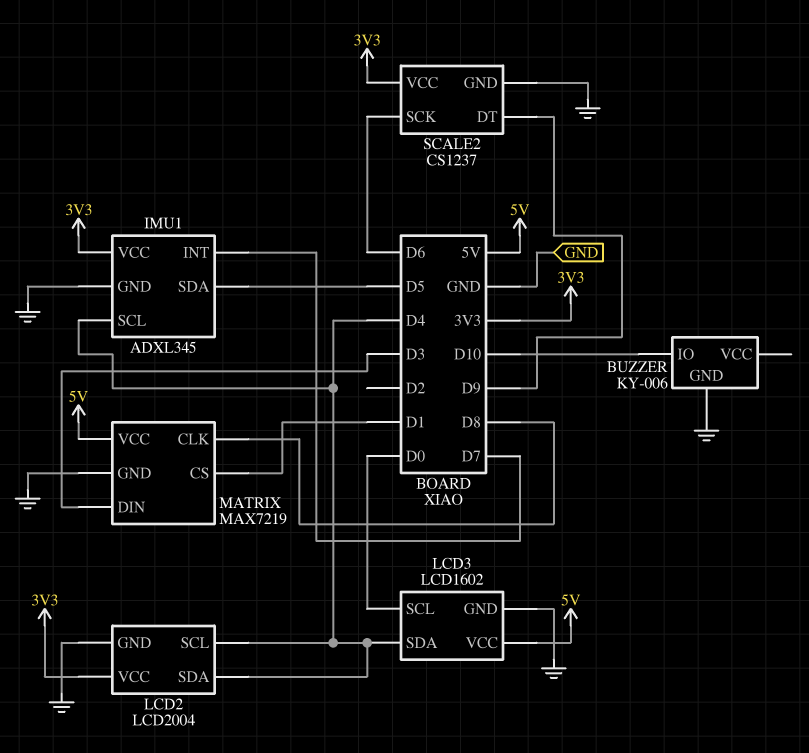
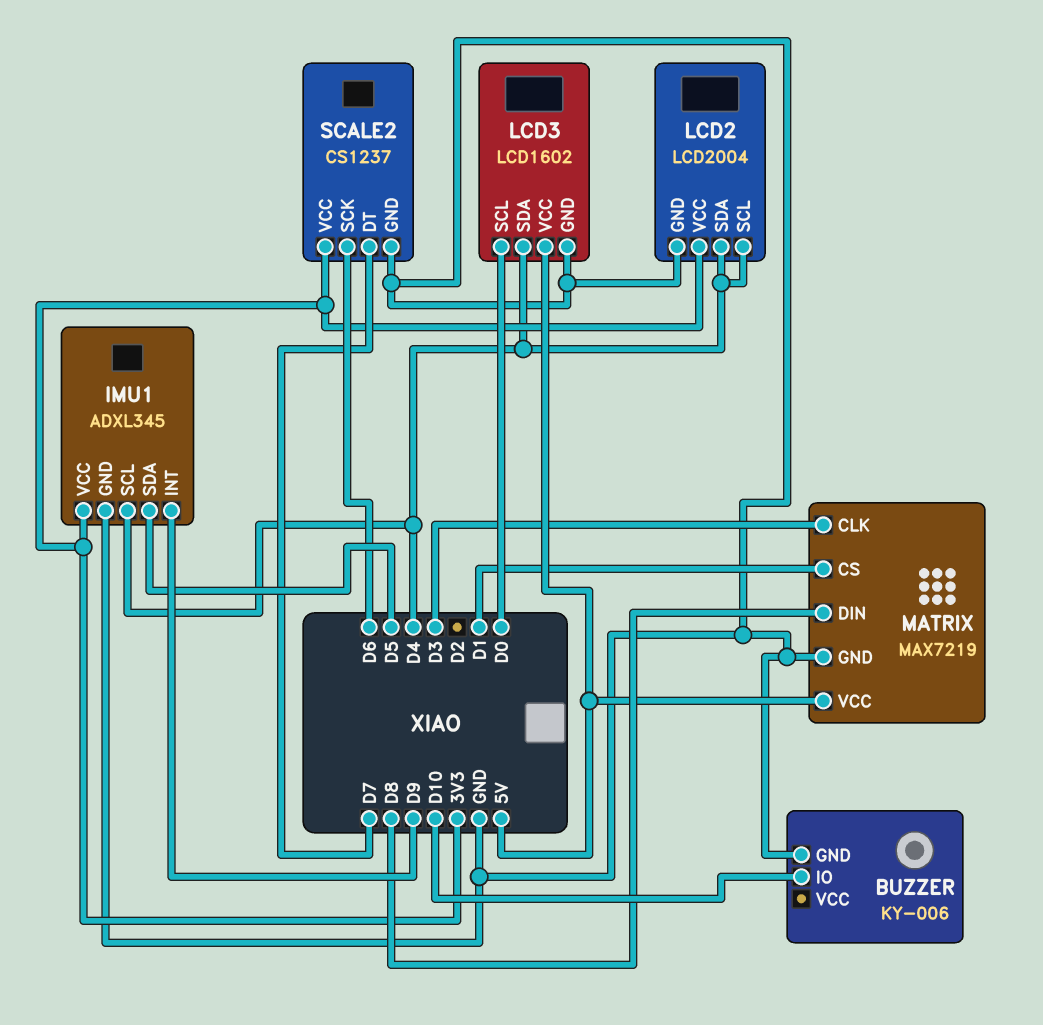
IMU1 pin INT: D7 -> D9
MATRIX pin CLK: D8 -> D3
MATRIX pin DIN: D3 -> D8
SCALE2 pin DT: D9 -> D7

